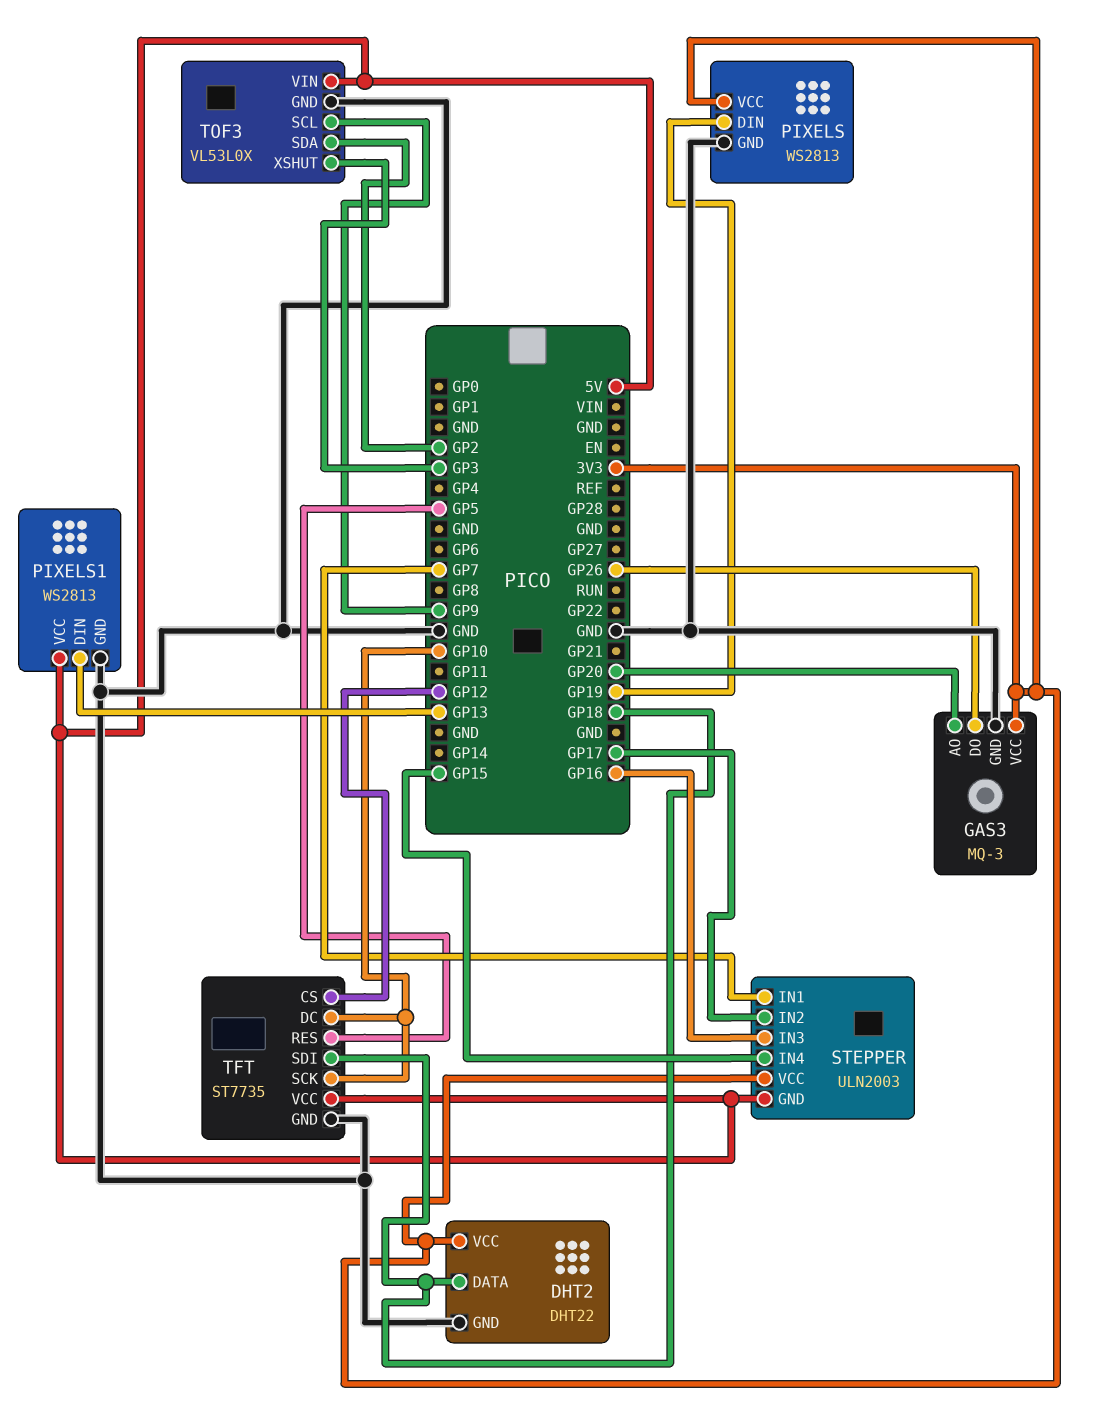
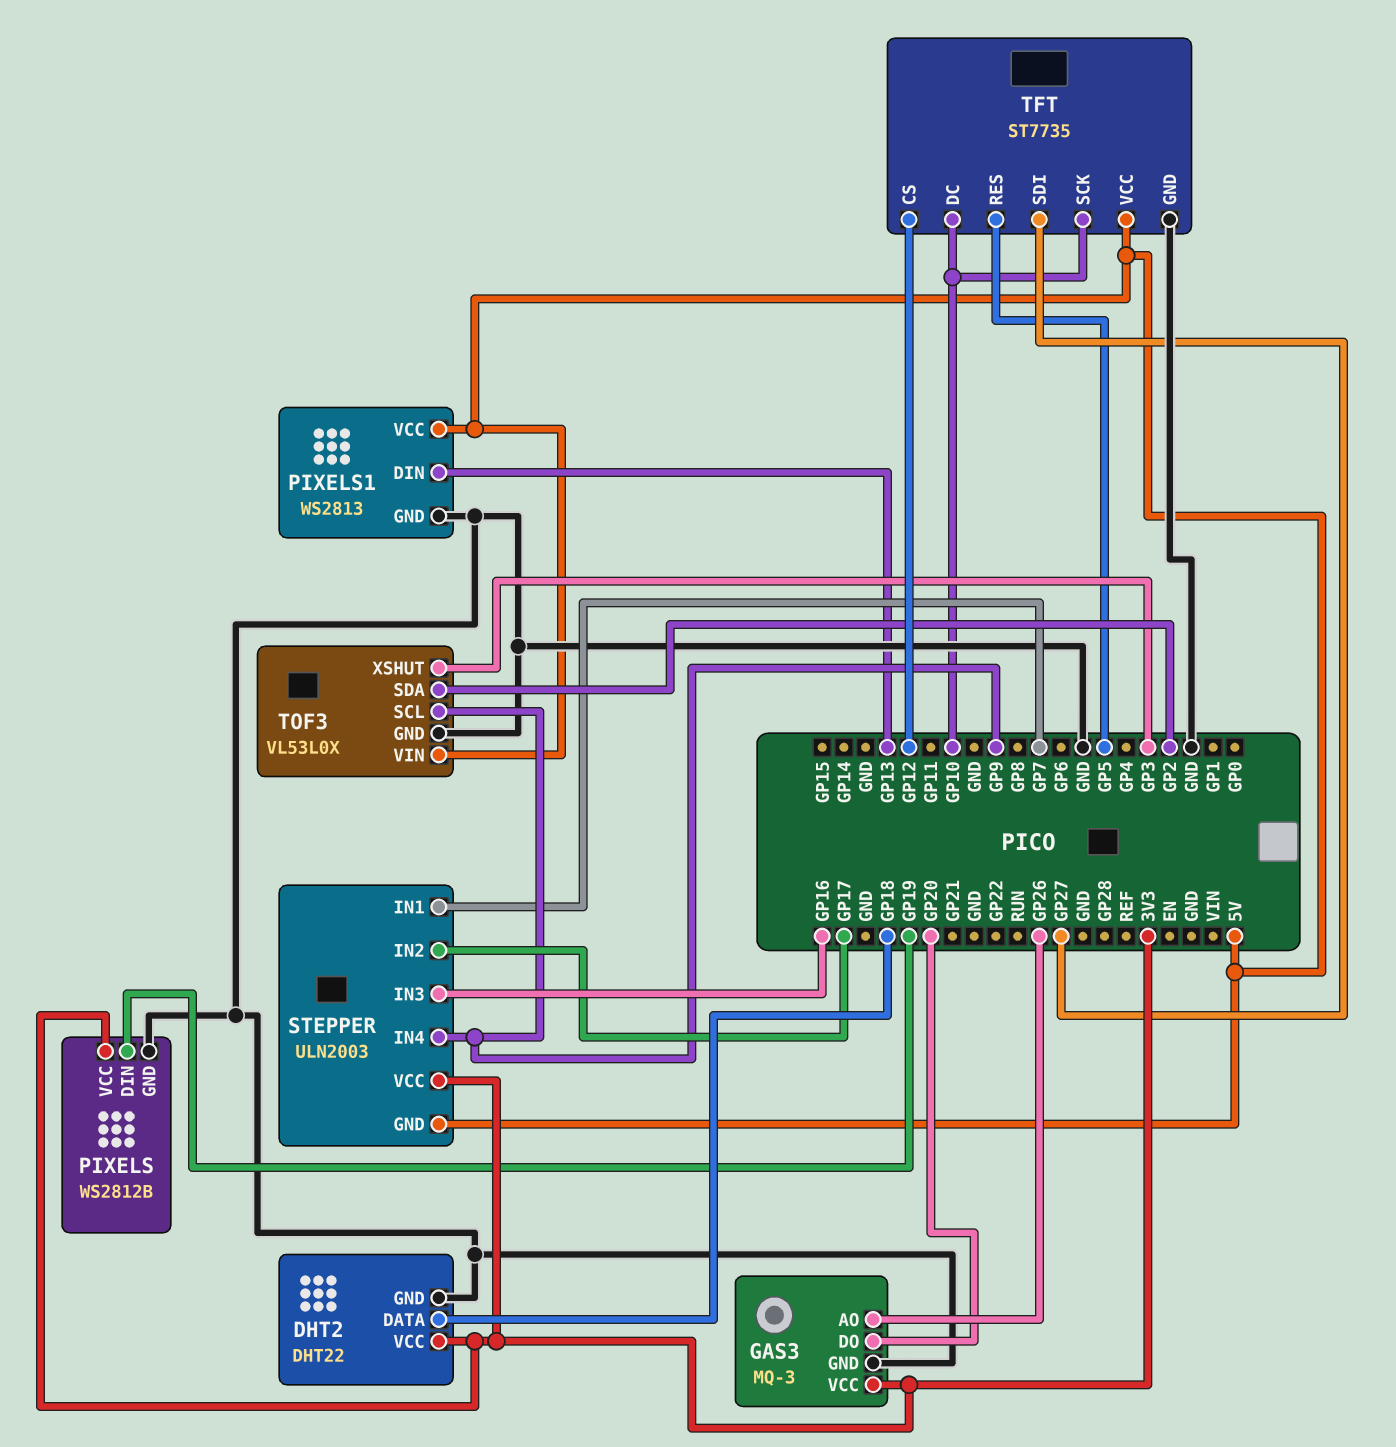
GAS3 pin AO: GP20 -> GP26
GAS3 pin DO: GP26 -> GP20
PIXELS: WS2813 -> WS2812B
STEPPER pin IN4: GP15 -> GP9
TFT pin SDI: GP18 -> GP27

